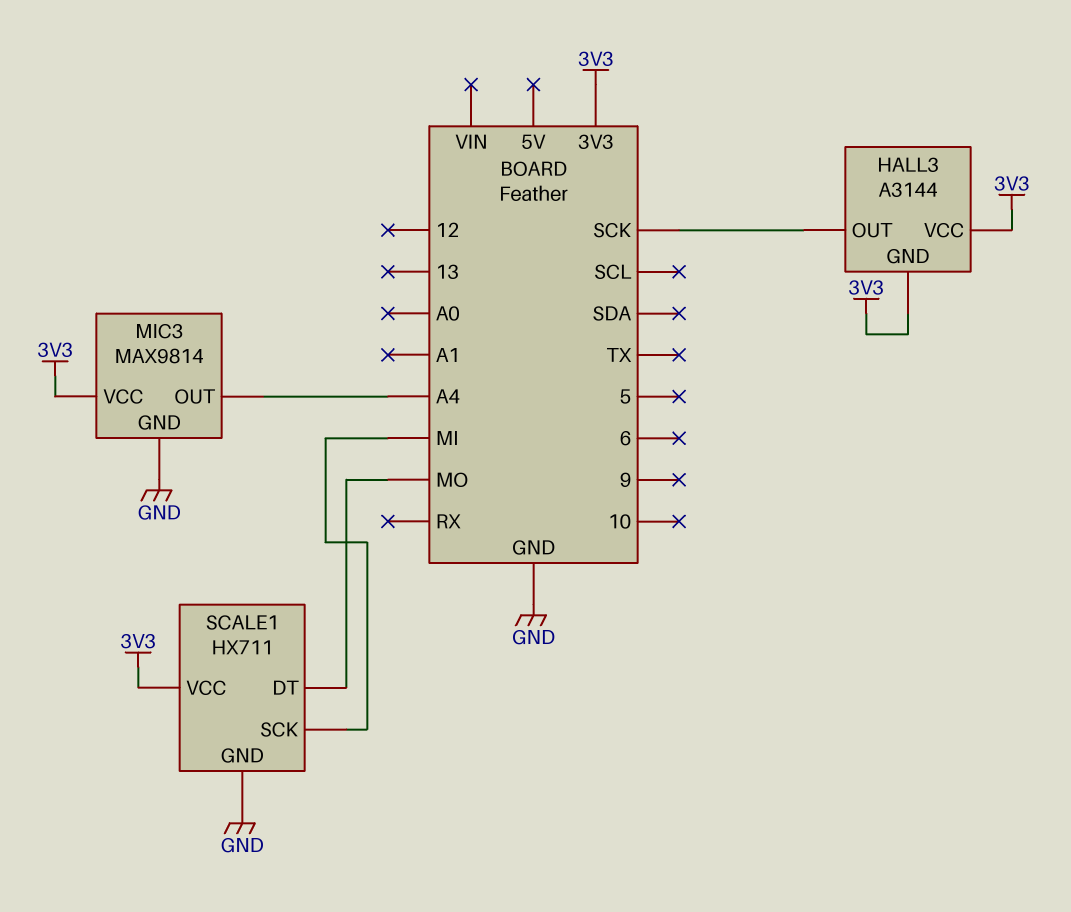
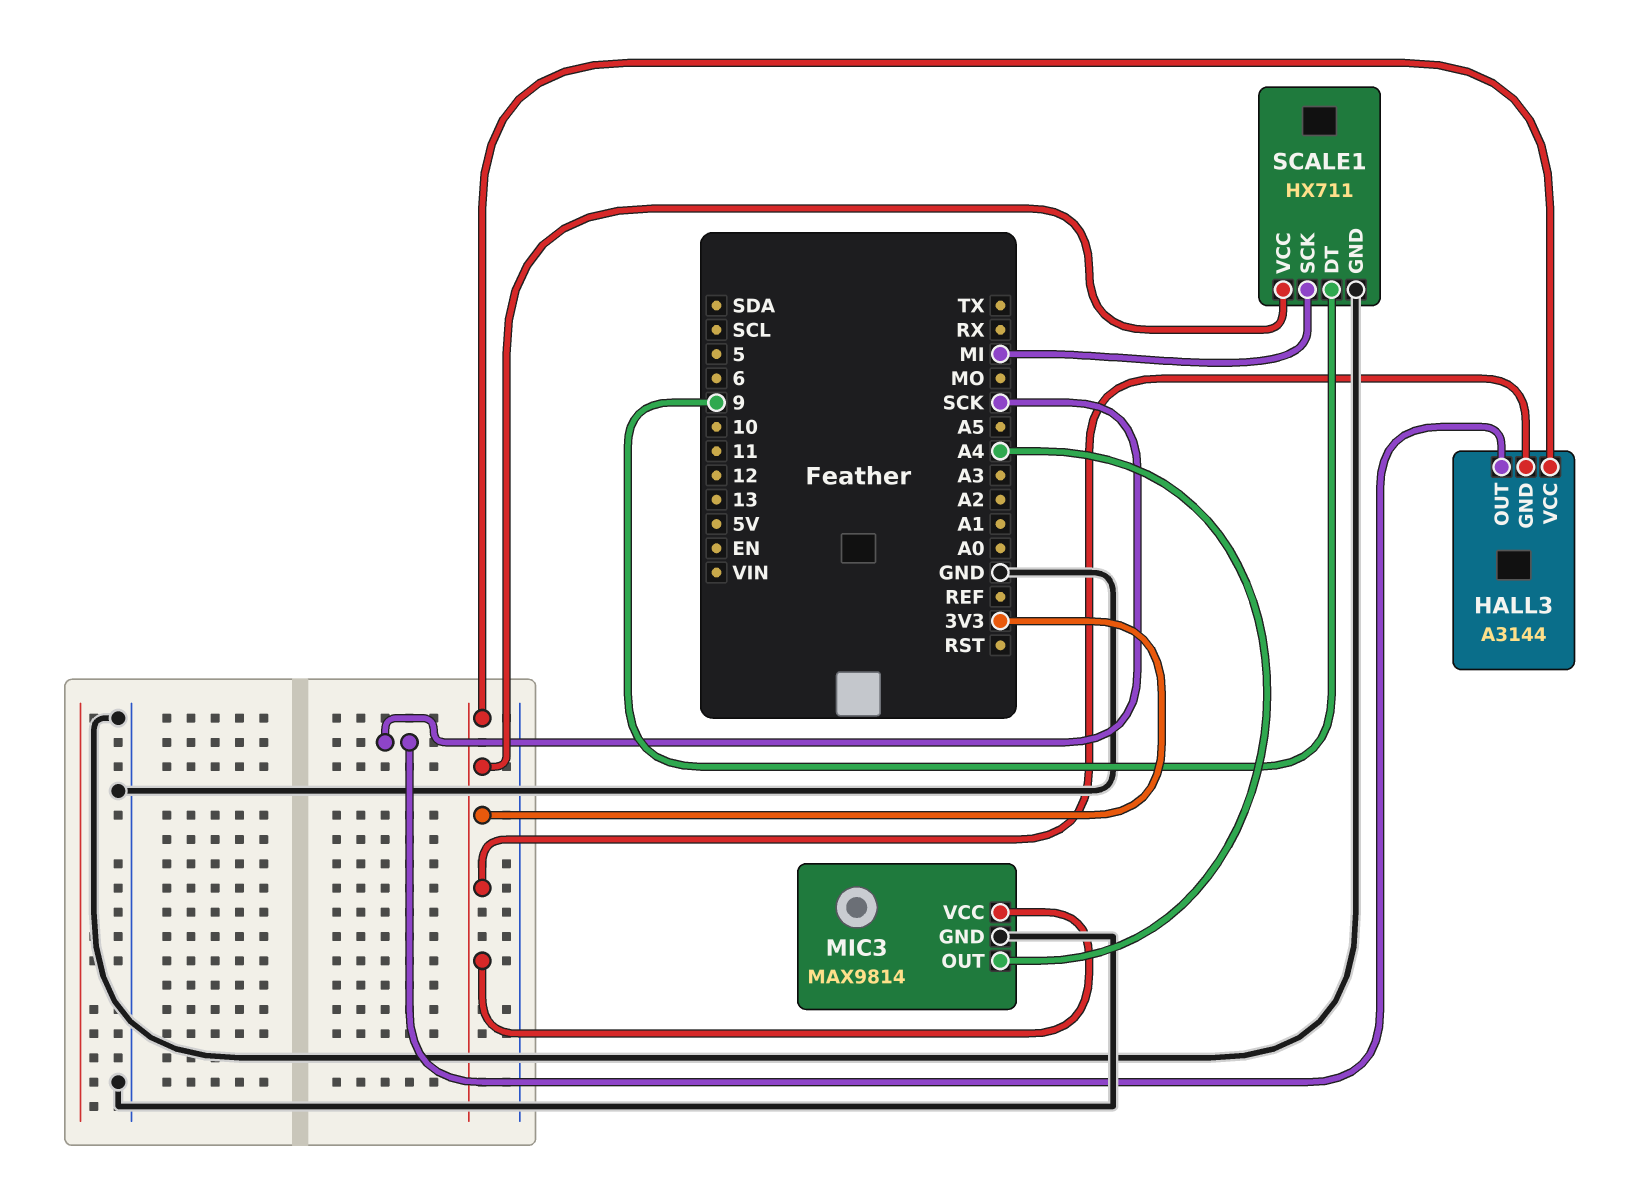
SCALE1 pin DT: MO -> 9

